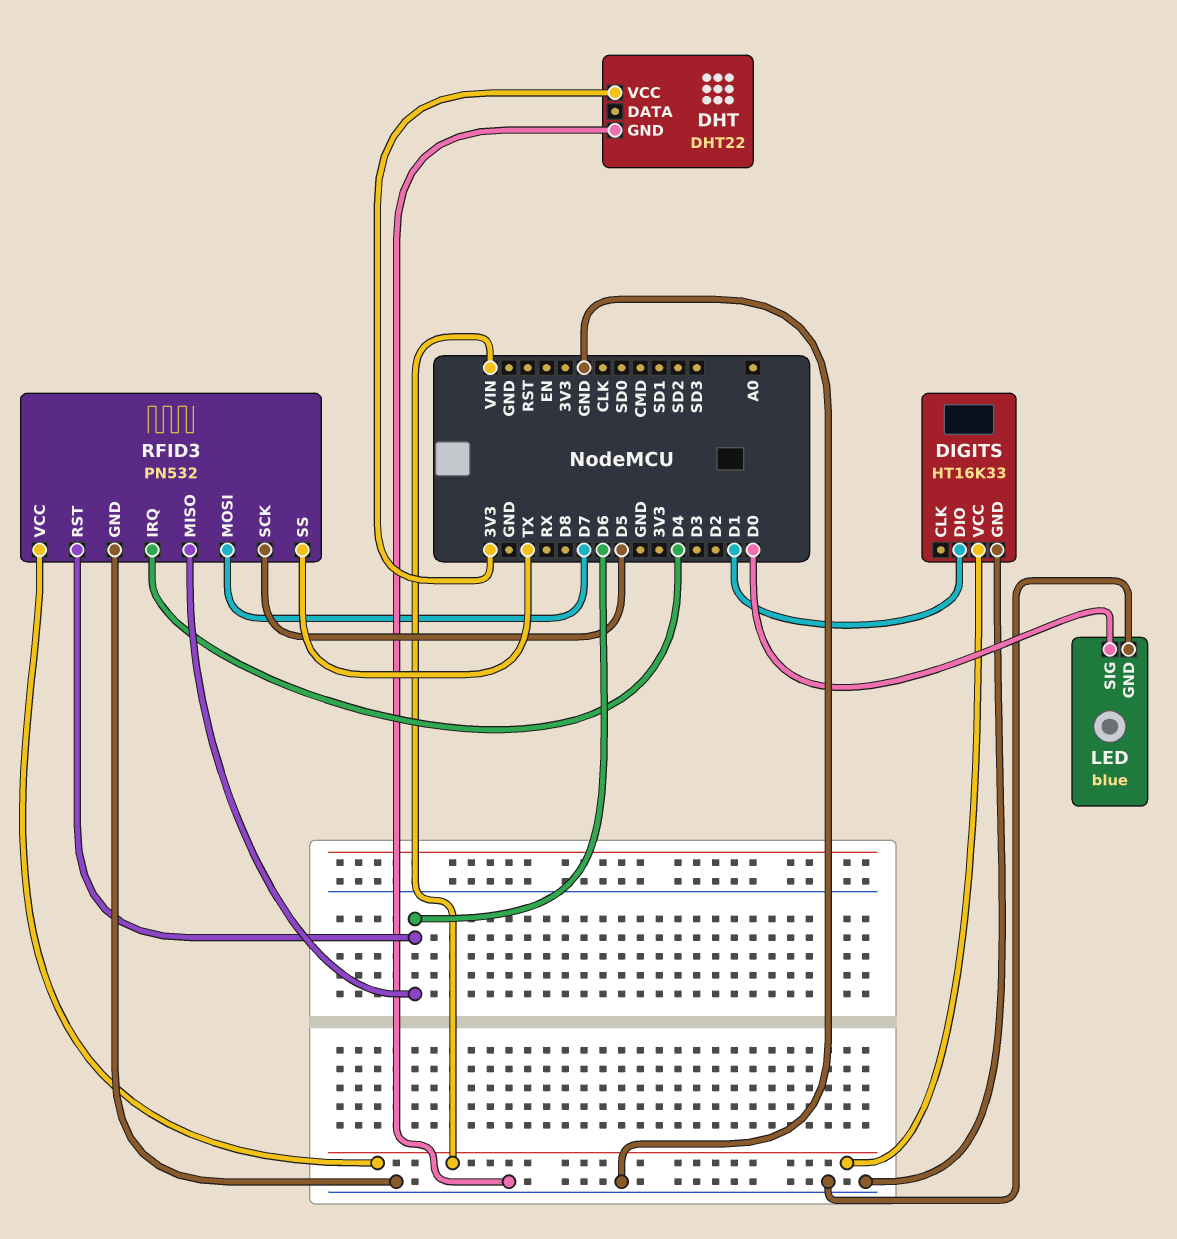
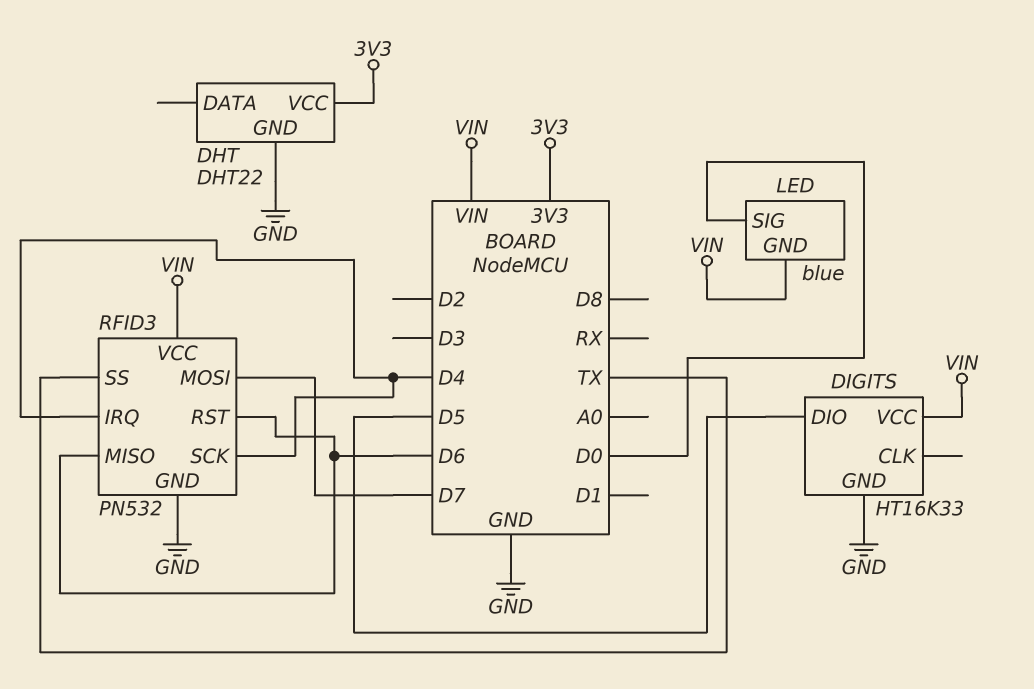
DIGITS pin DIO: D1 -> D5
LED pin GND: GND -> VIN
RFID3 pin SCK: D5 -> D4

